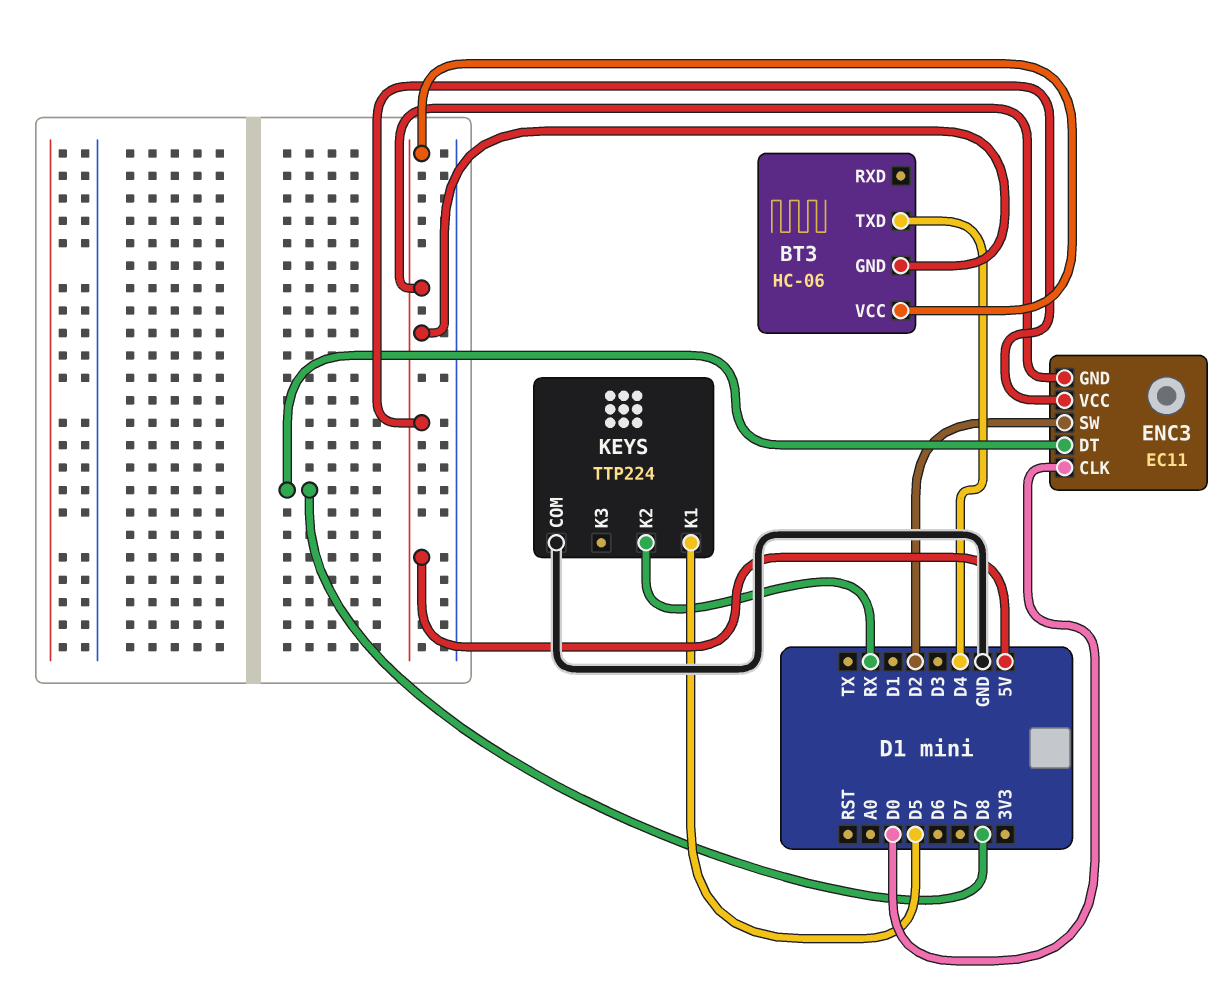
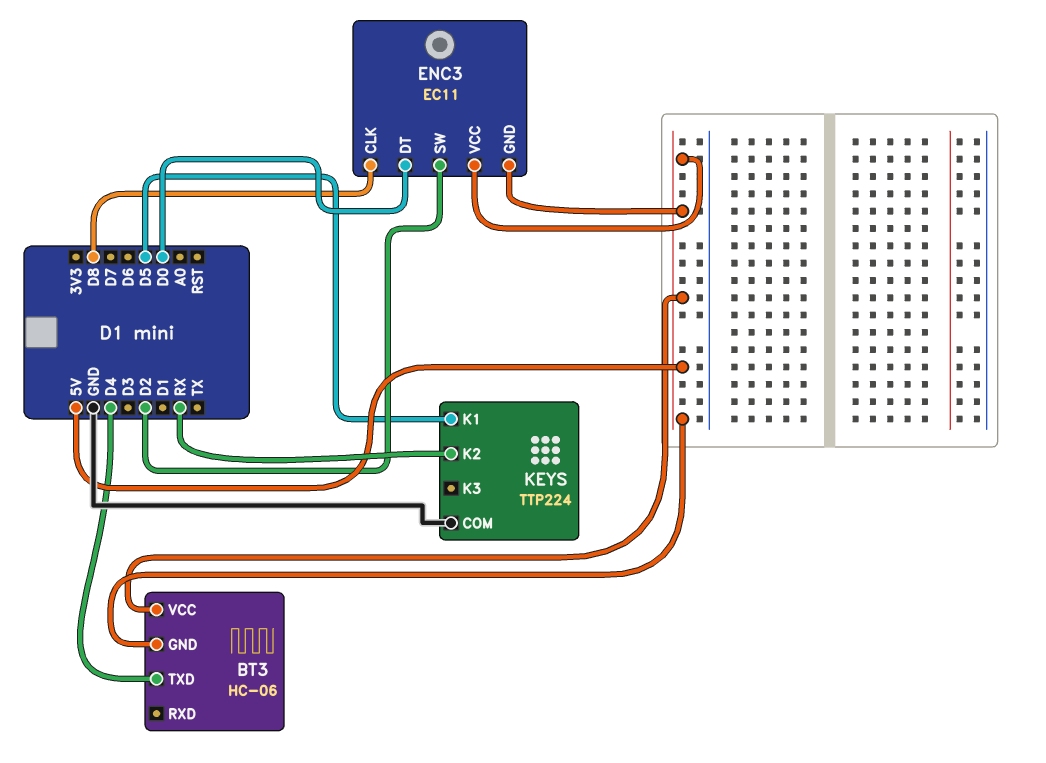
ENC3 pin CLK: D0 -> D8
ENC3 pin DT: D8 -> D0

